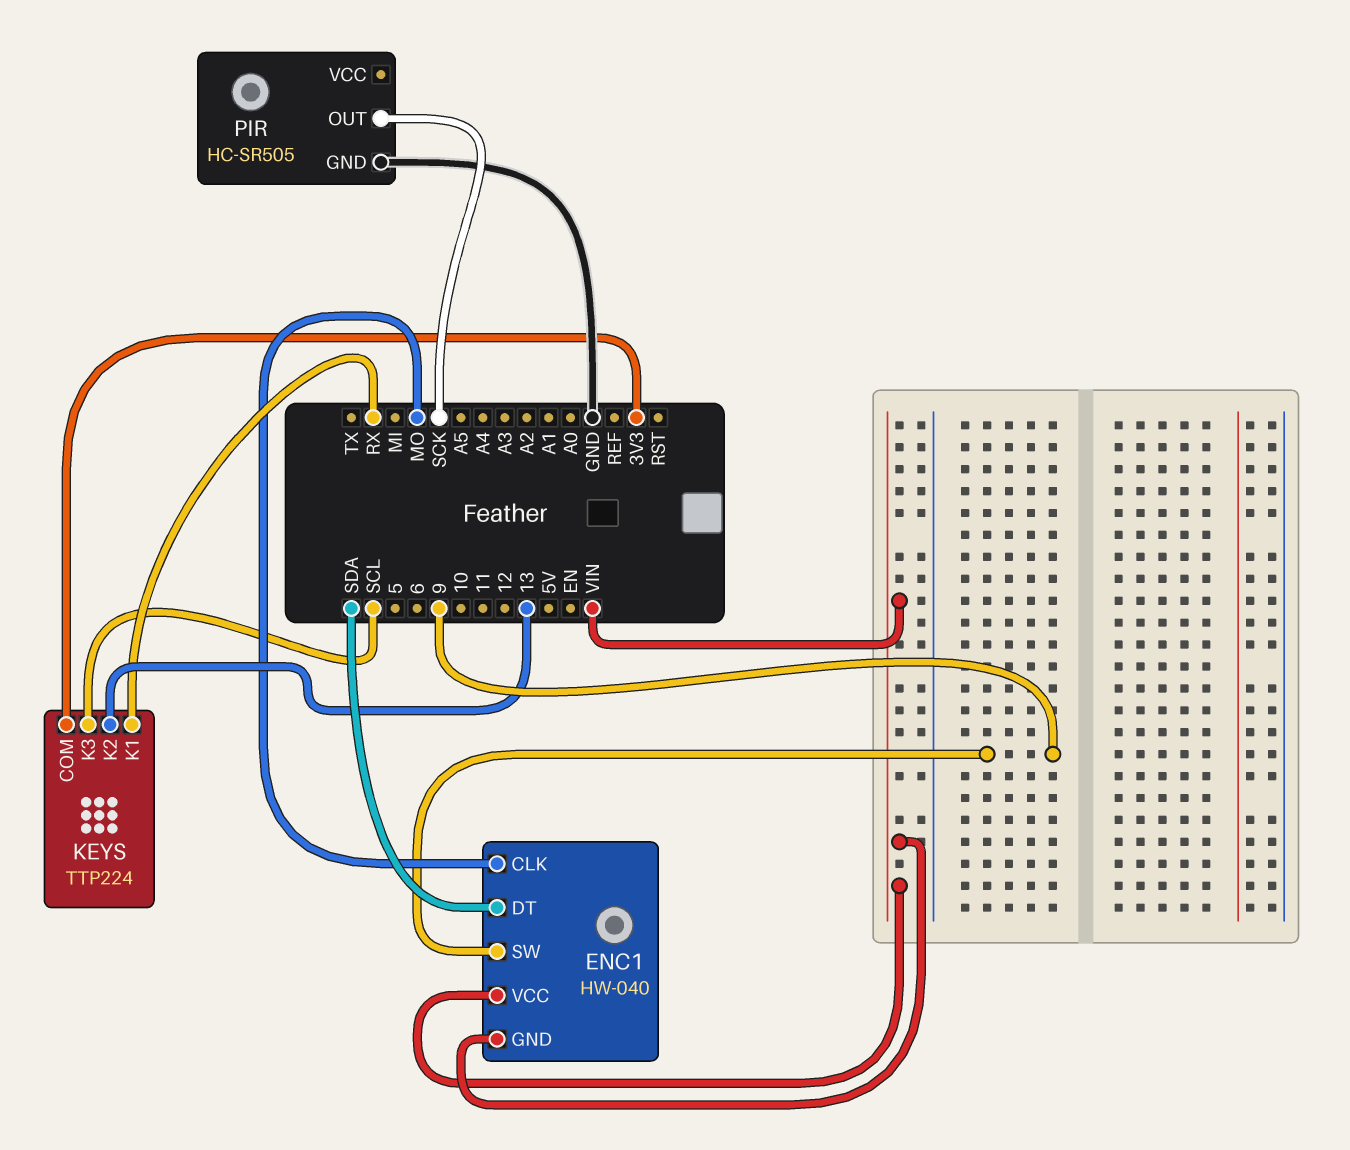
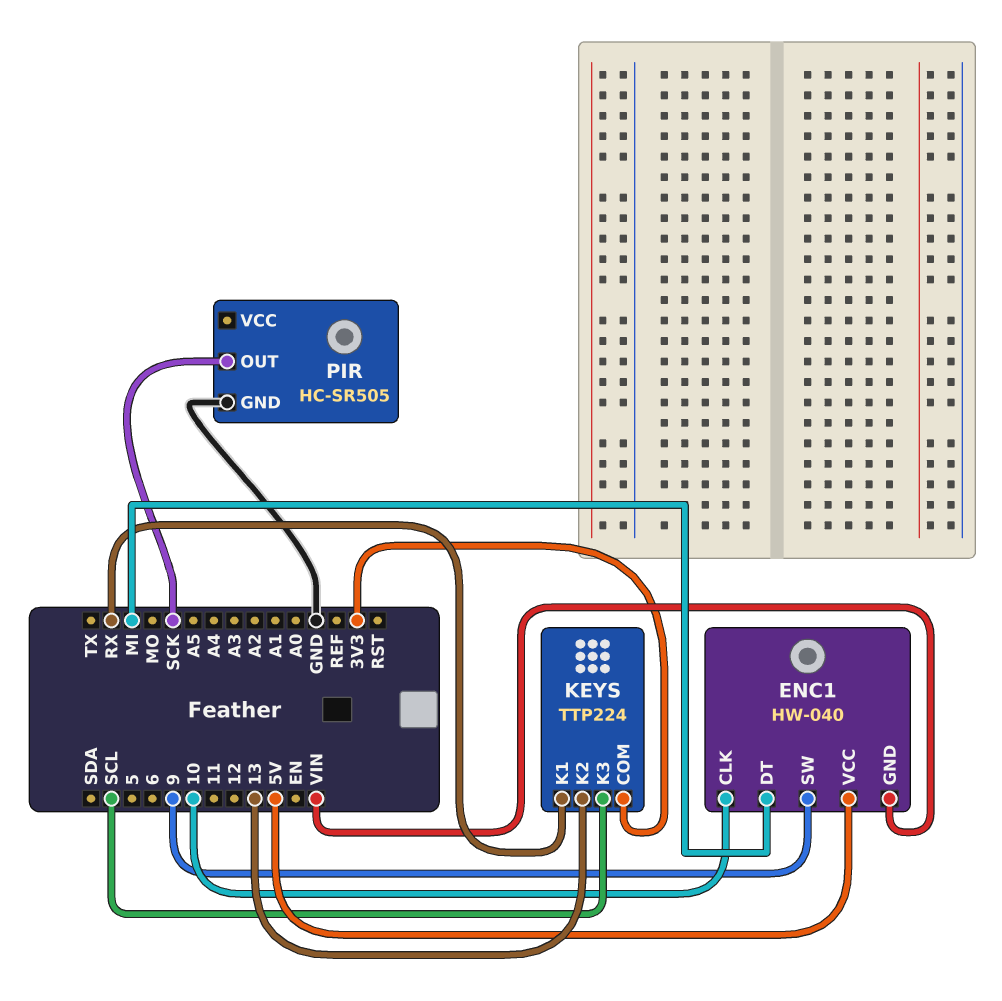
ENC1 pin CLK: MO -> 10
ENC1 pin DT: SDA -> MI
ENC1 pin VCC: VIN -> 5V

